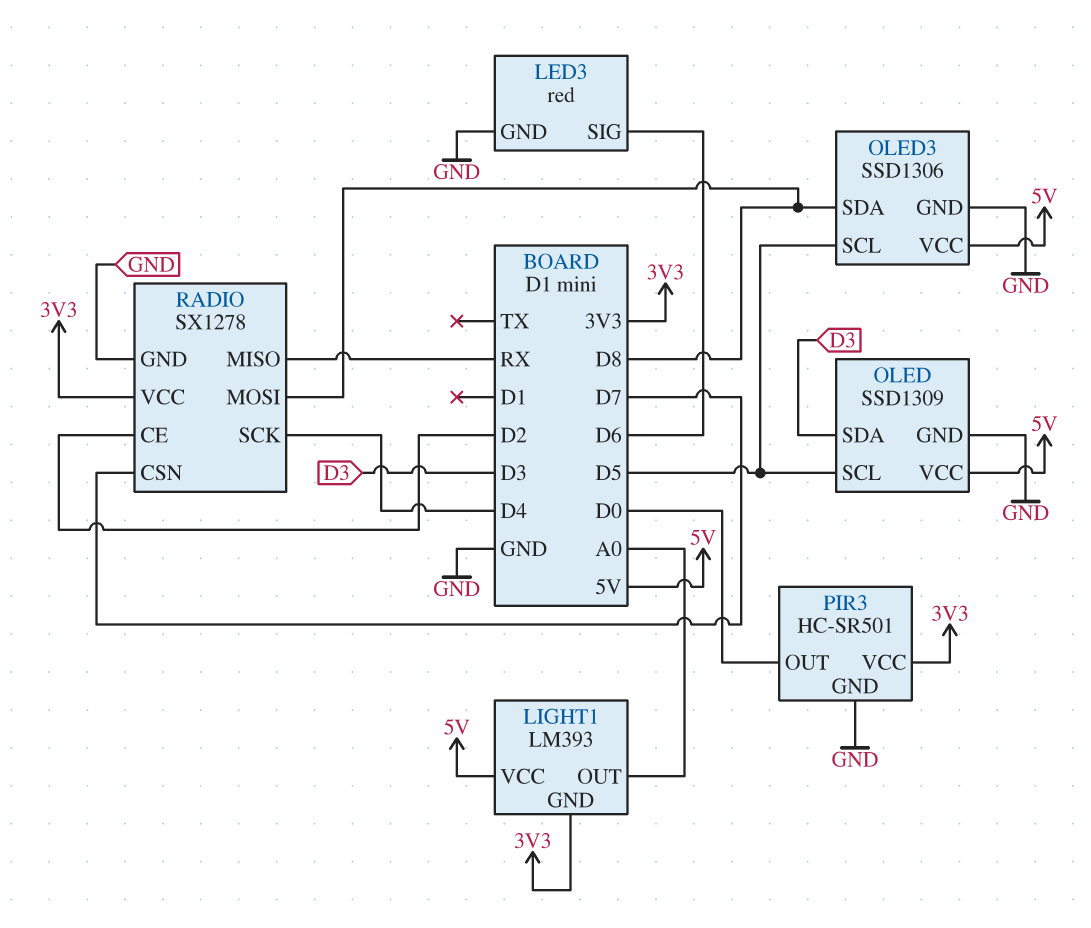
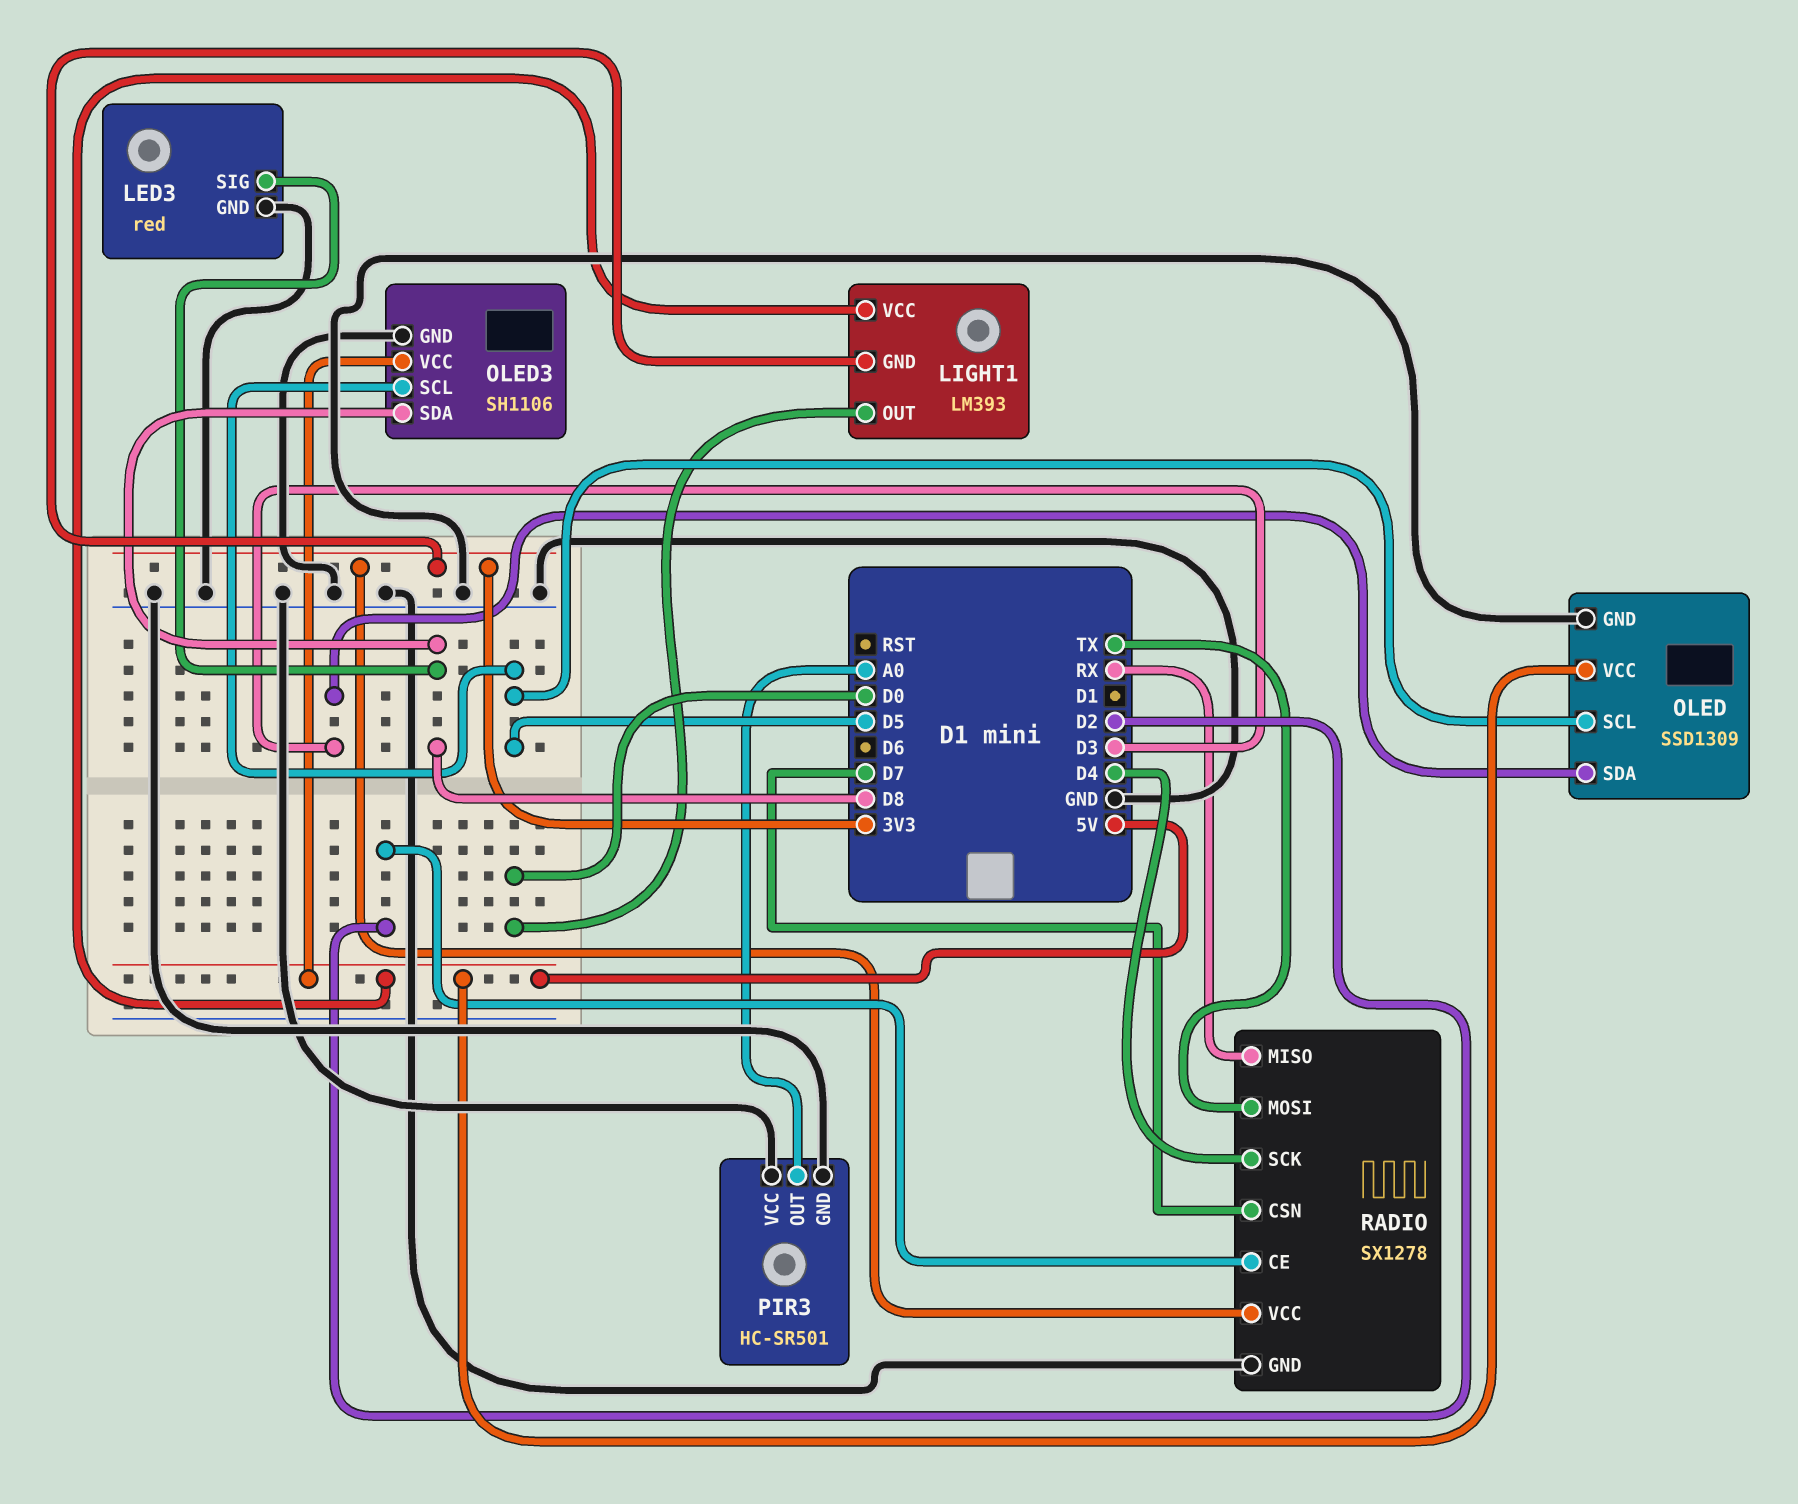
LED3 pin SIG: D6 -> D8
LIGHT1 pin OUT: A0 -> D0
OLED3: SSD1306 -> SH1106
PIR3 pin OUT: D0 -> A0
PIR3 pin VCC: 3V3 -> GND
RADIO pin MOSI: D8 -> TX

